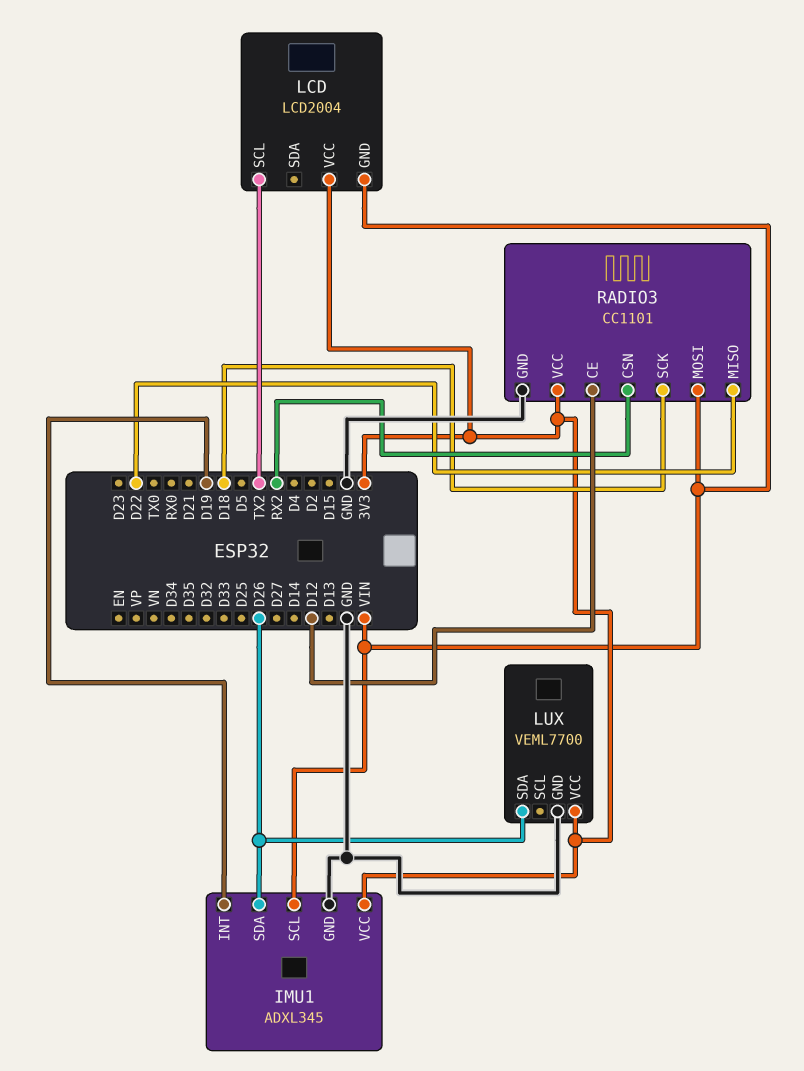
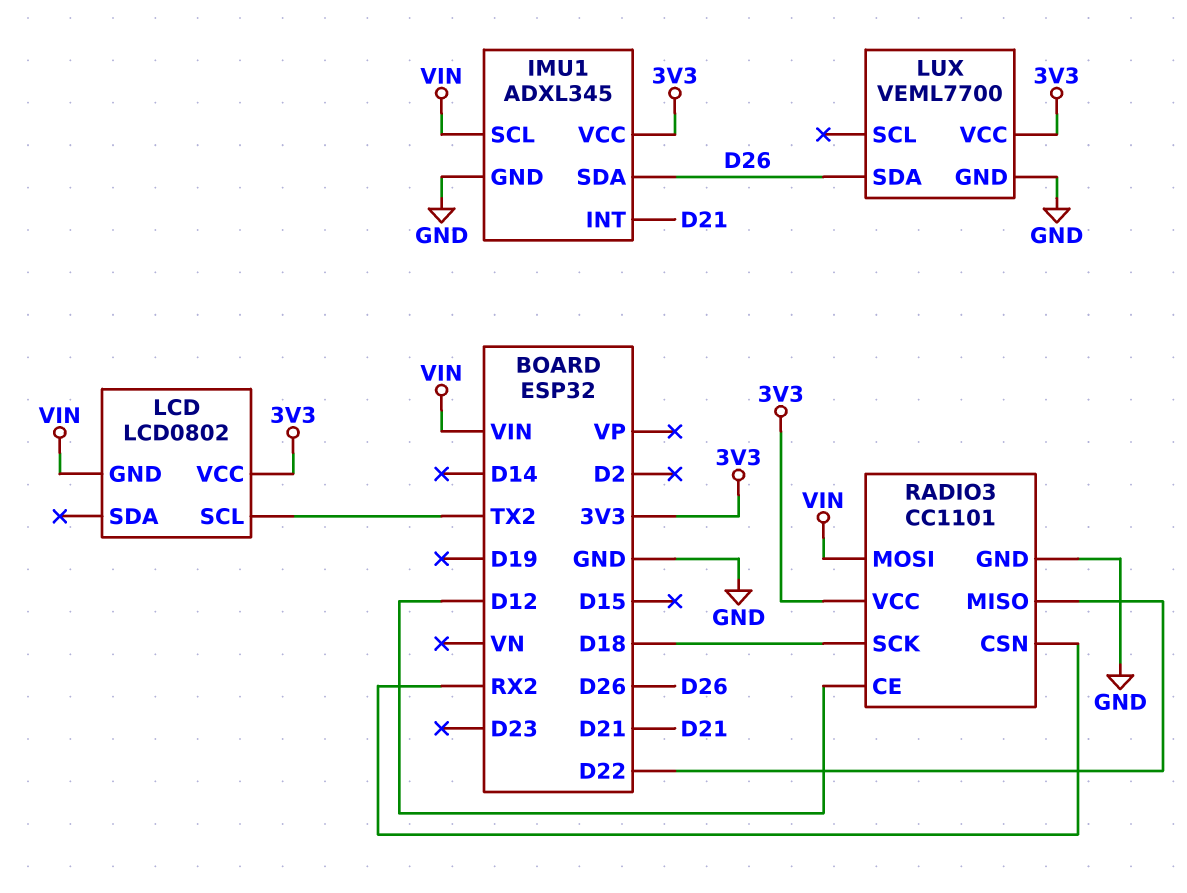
IMU1 pin INT: D19 -> D21
LCD: LCD2004 -> LCD0802

